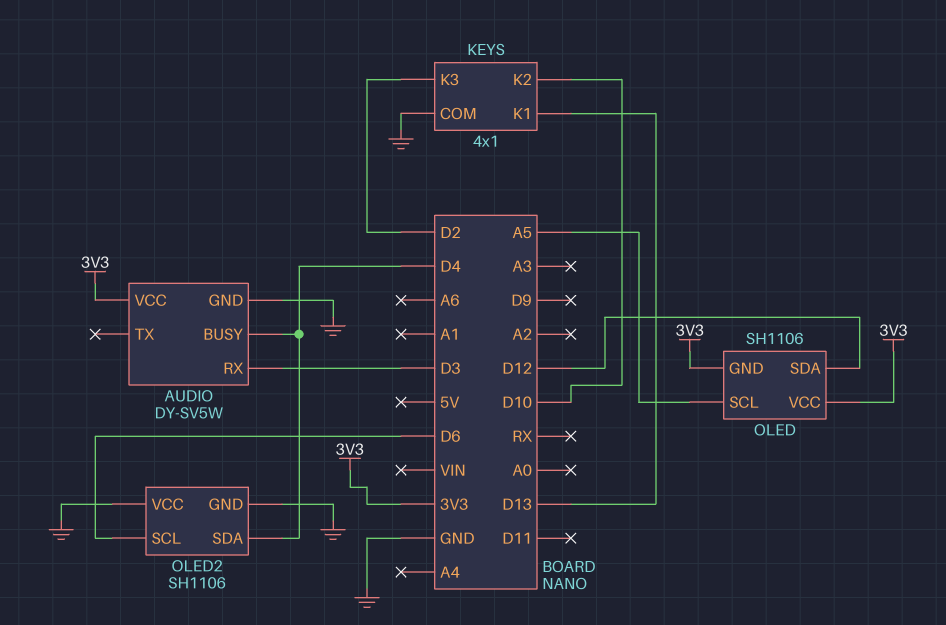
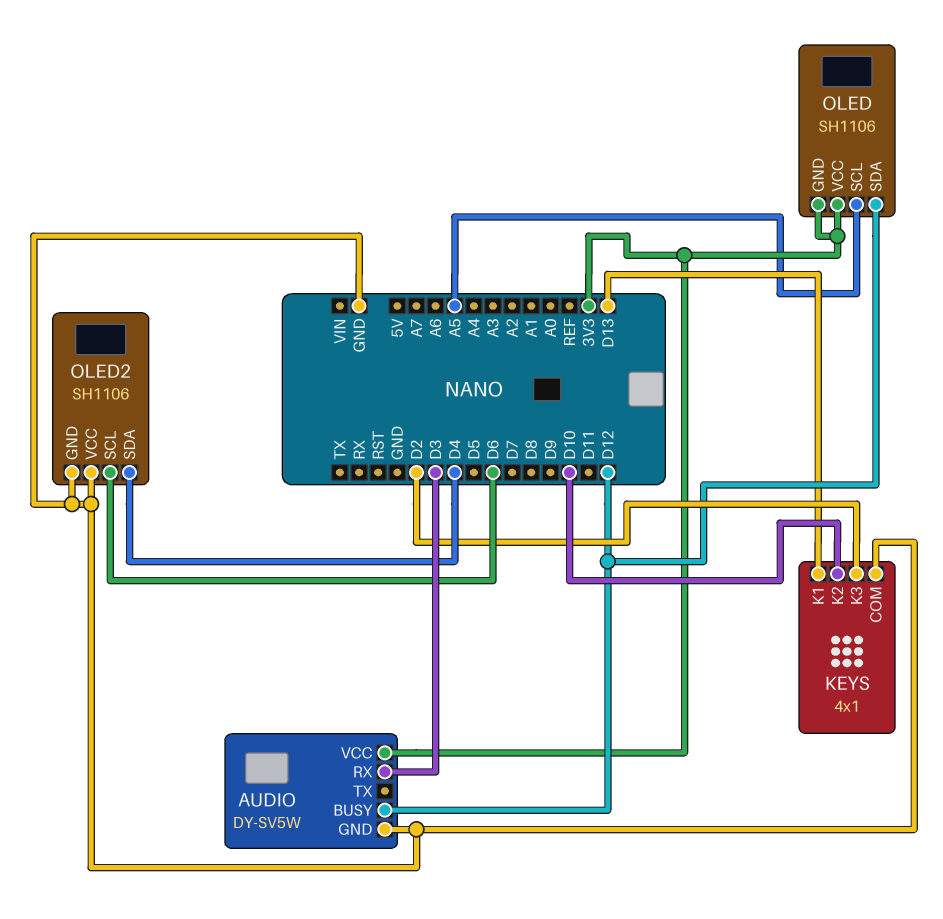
AUDIO pin BUSY: D4 -> D12

